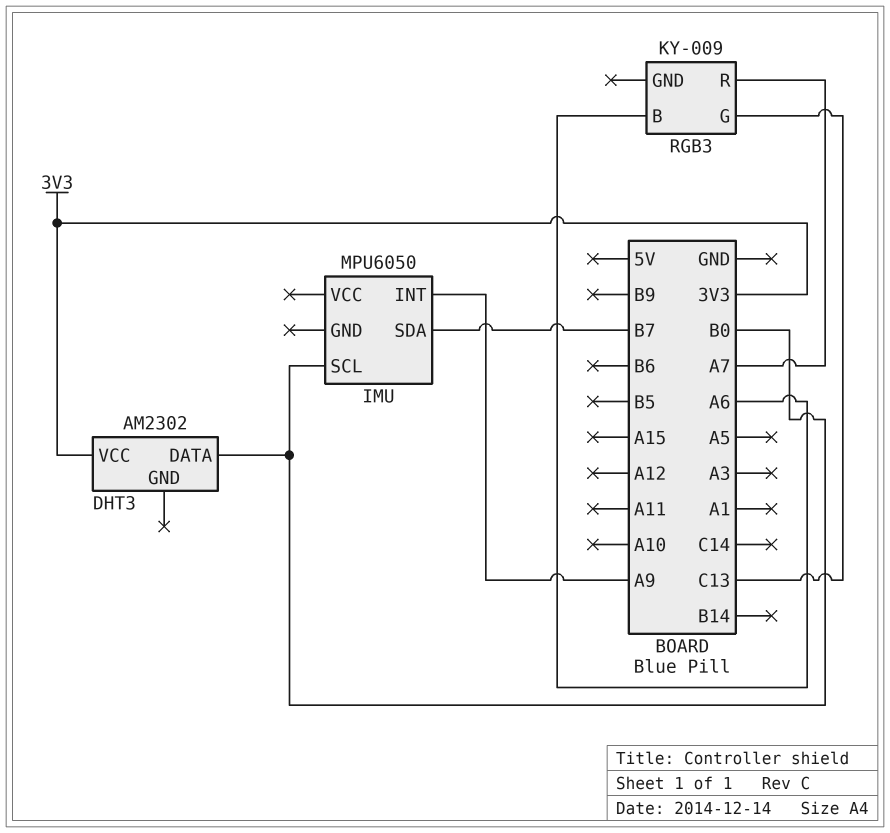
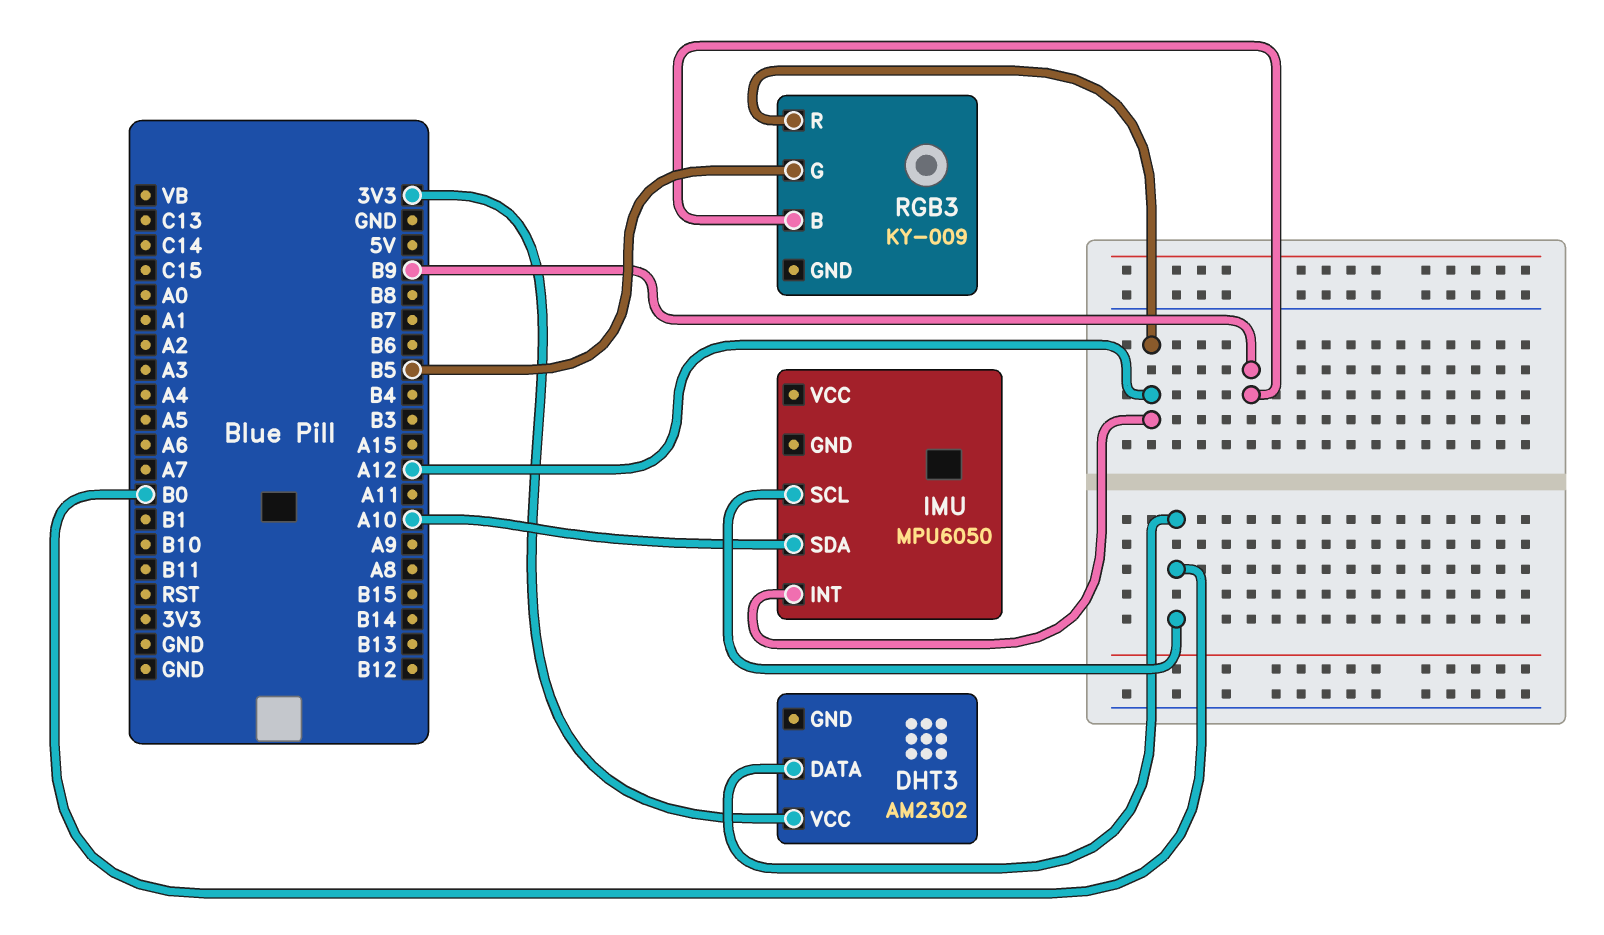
IMU pin INT: A9 -> A12
IMU pin SDA: B7 -> A10
RGB3 pin B: A6 -> B9
RGB3 pin G: C13 -> B5
RGB3 pin R: A7 -> A12

